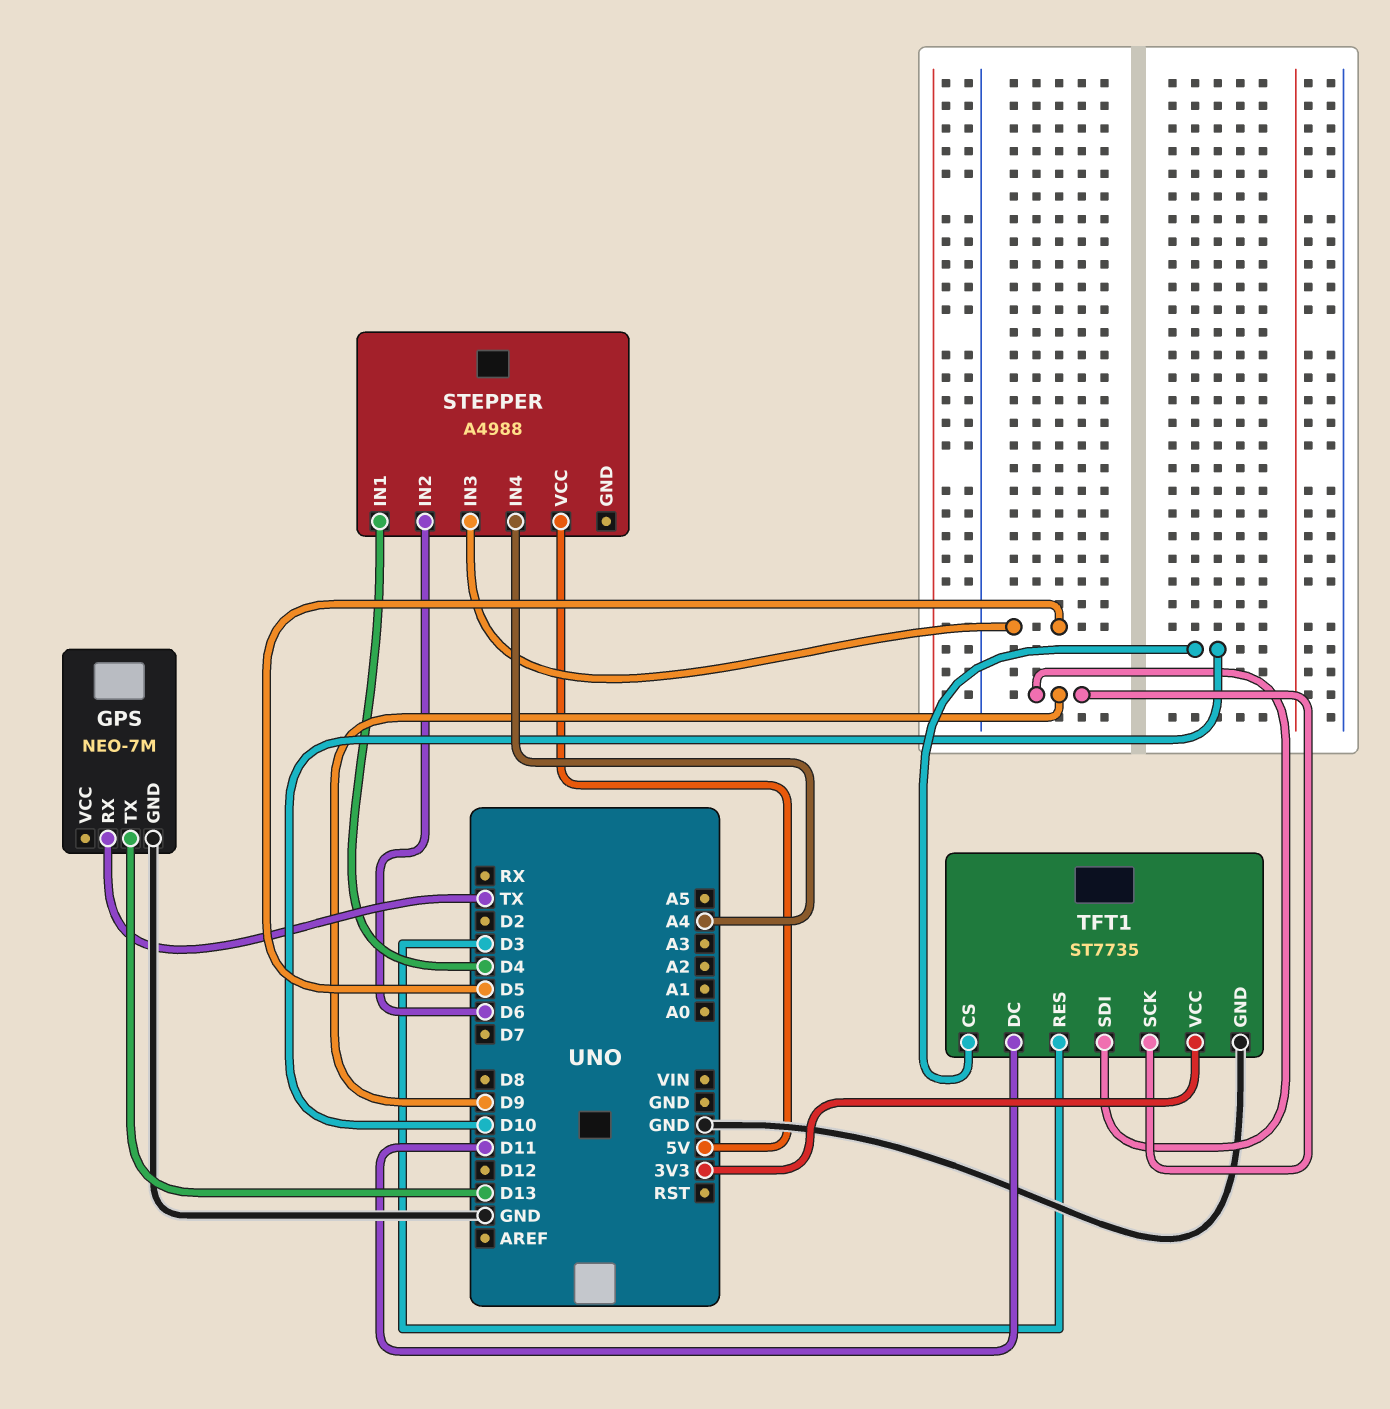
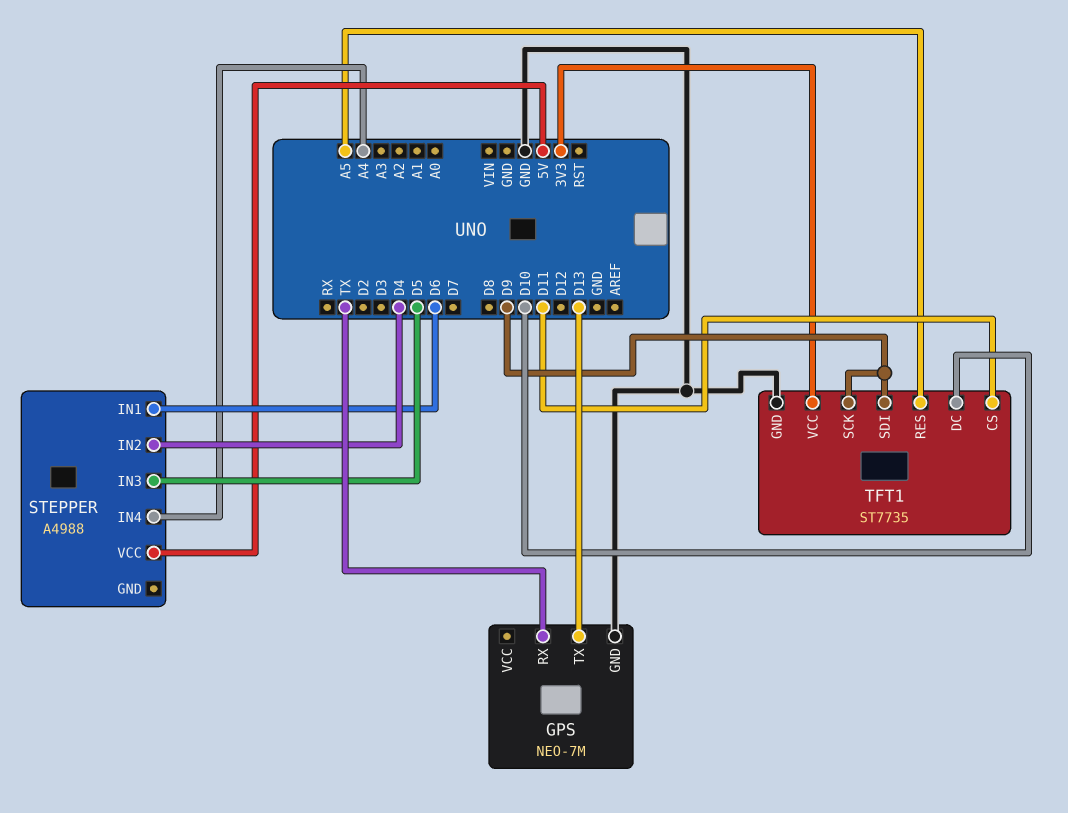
STEPPER pin IN1: D4 -> D6
STEPPER pin IN2: D6 -> D4
TFT1 pin CS: D10 -> D11
TFT1 pin DC: D11 -> D10
TFT1 pin RES: D3 -> A5

